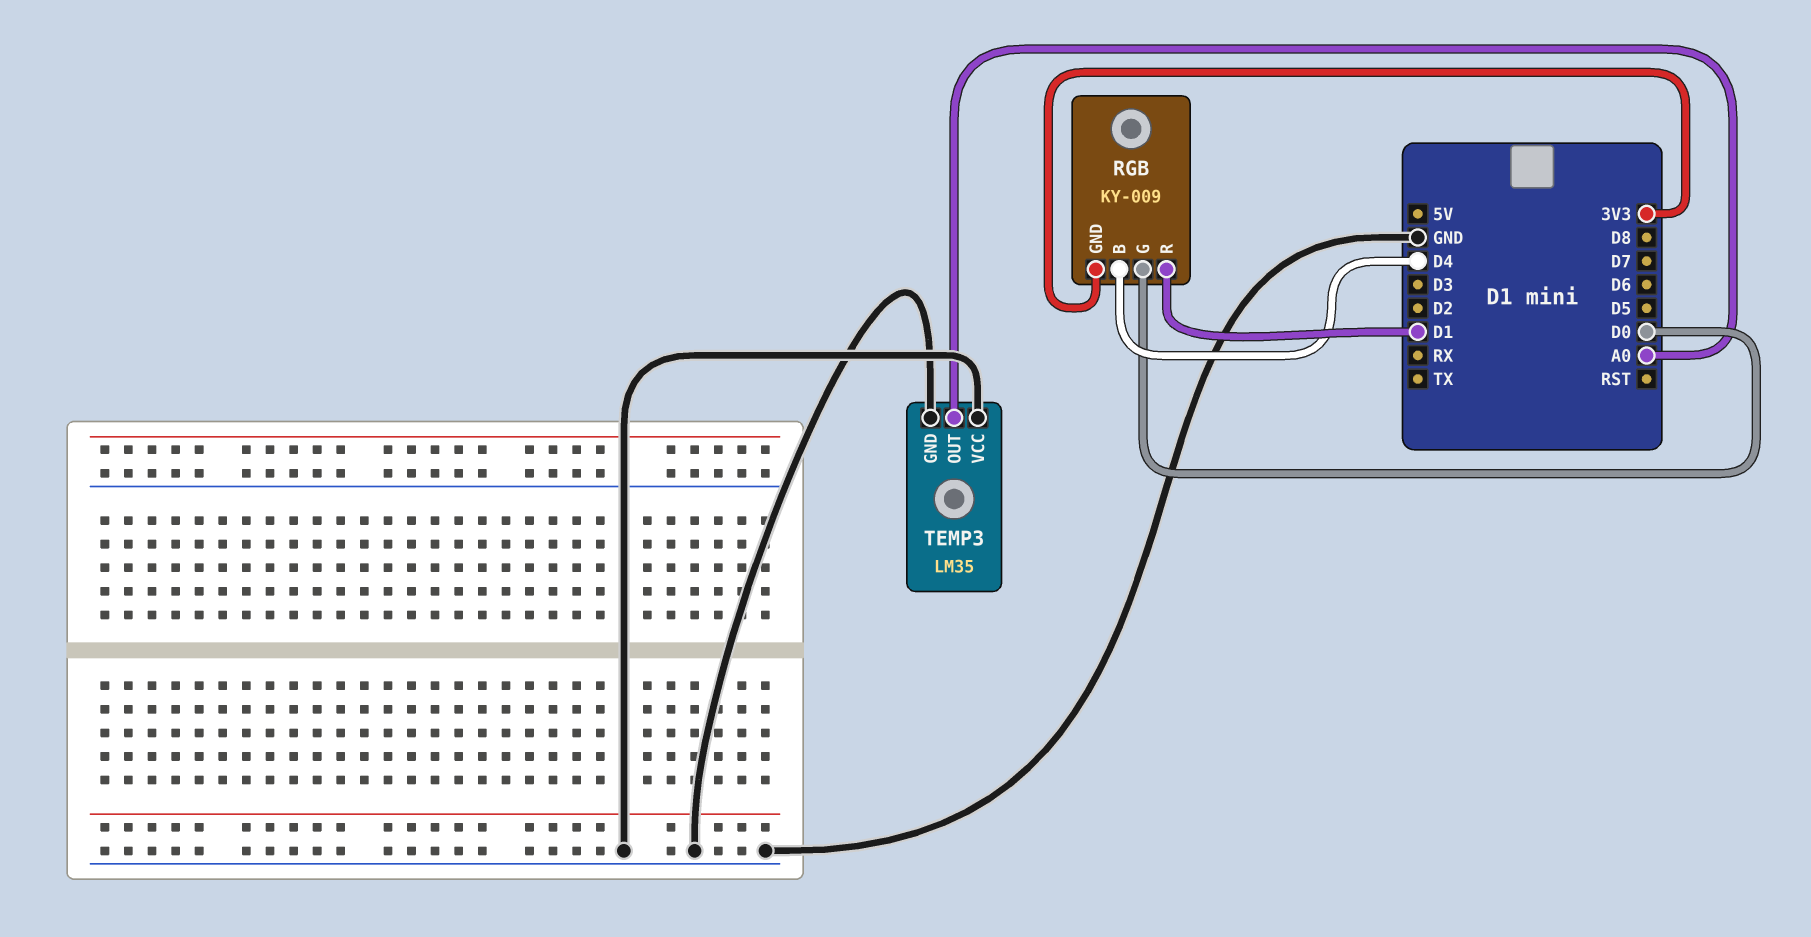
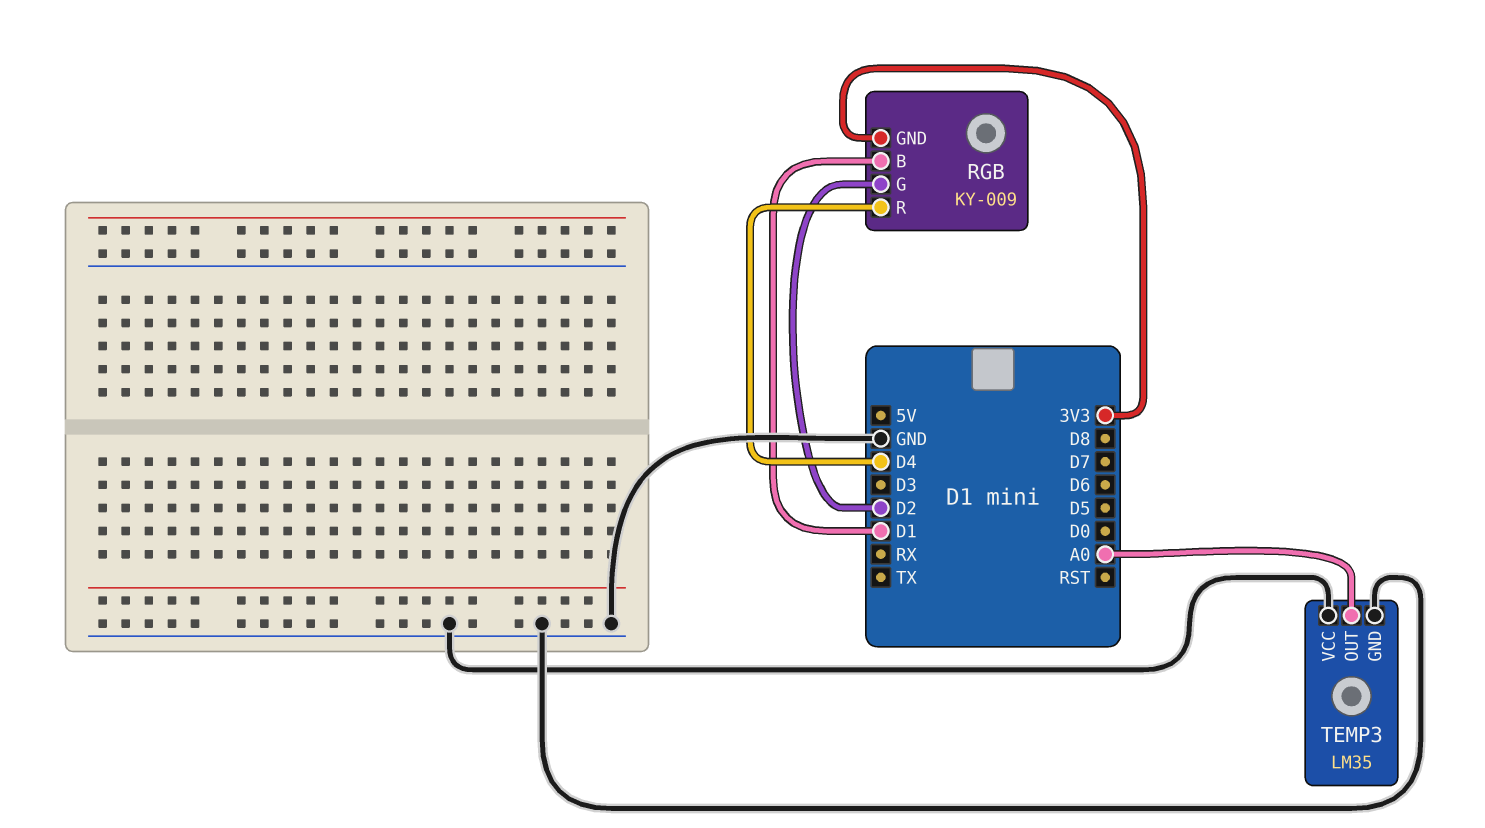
RGB pin B: D4 -> D1
RGB pin G: D0 -> D2
RGB pin R: D1 -> D4

